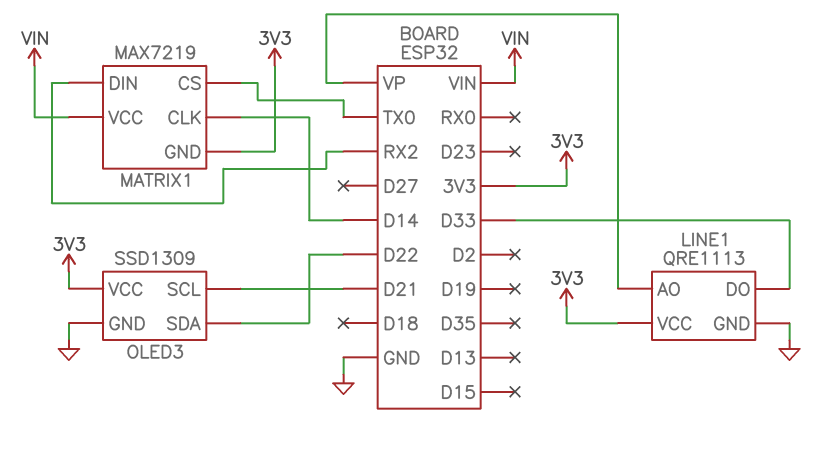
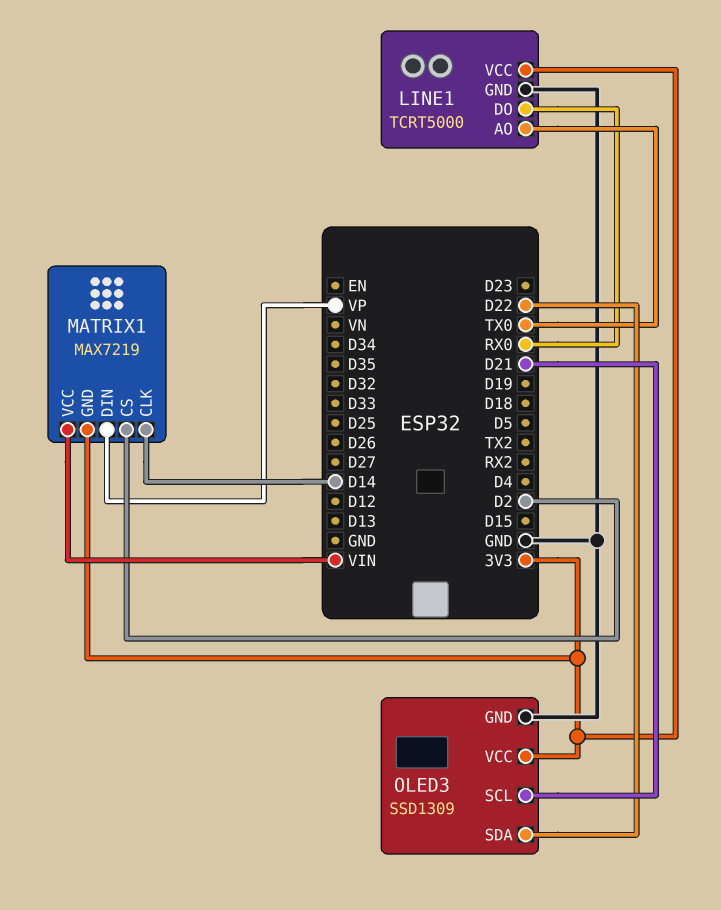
LINE1: QRE1113 -> TCRT5000
LINE1 pin AO: VP -> TX0
LINE1 pin DO: D33 -> RX0
MATRIX1 pin CS: TX0 -> D2
MATRIX1 pin DIN: RX2 -> VP

